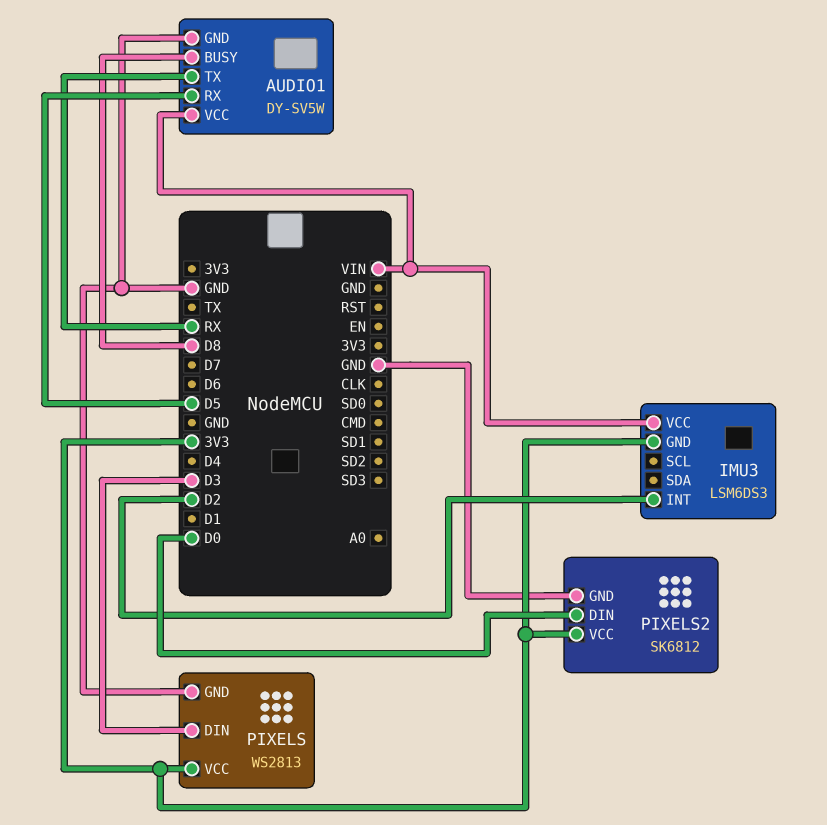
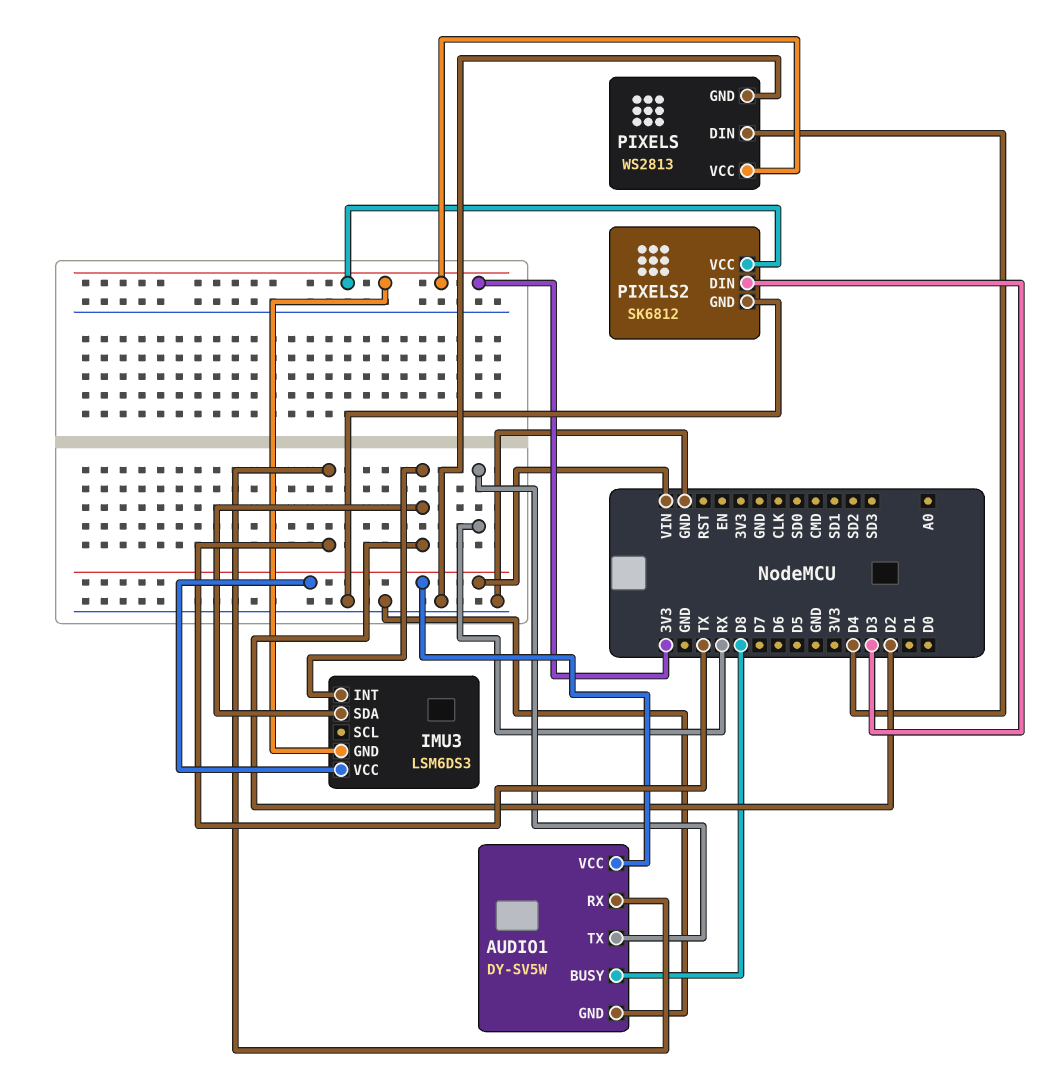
AUDIO1 pin RX: D5 -> TX
IMU3 pin SDA: none -> D2
PIXELS pin DIN: D3 -> D4
PIXELS2 pin DIN: D0 -> D3

